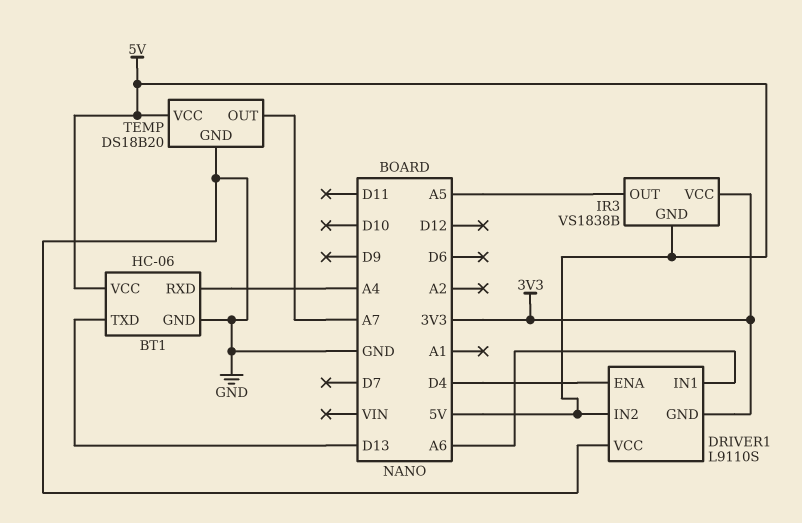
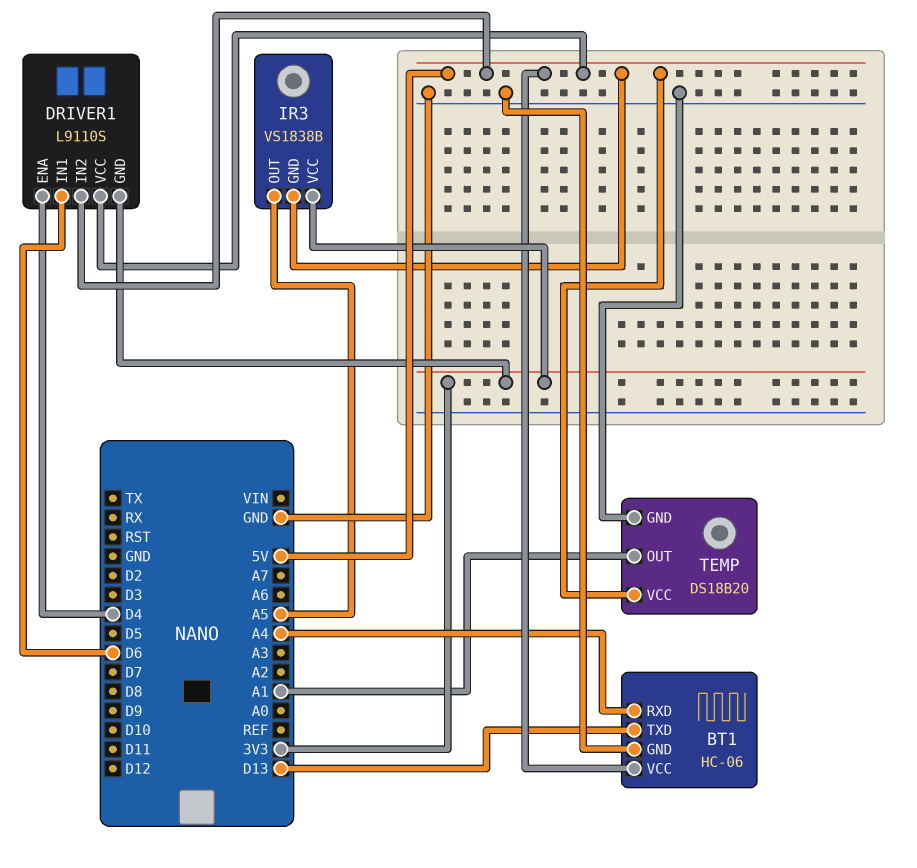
DRIVER1 pin IN1: A6 -> D6
DRIVER1 pin VCC: GND -> 5V
TEMP pin OUT: A7 -> A1

